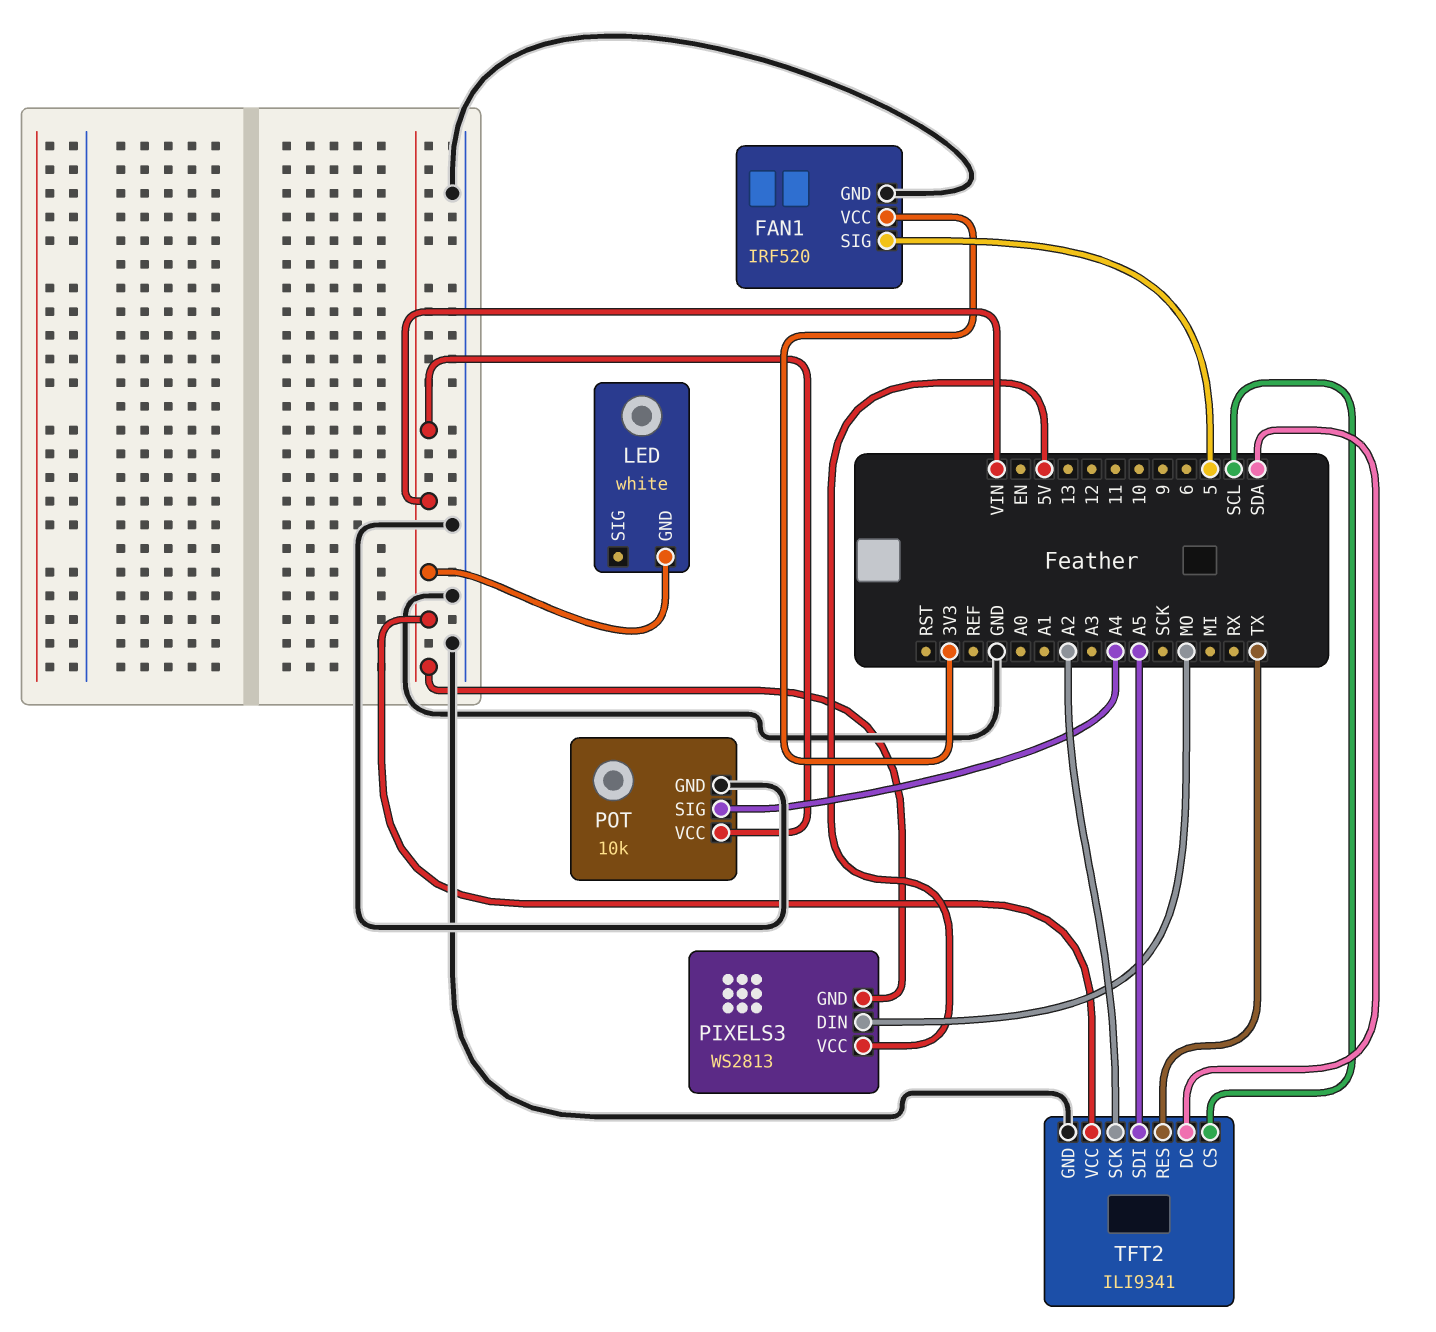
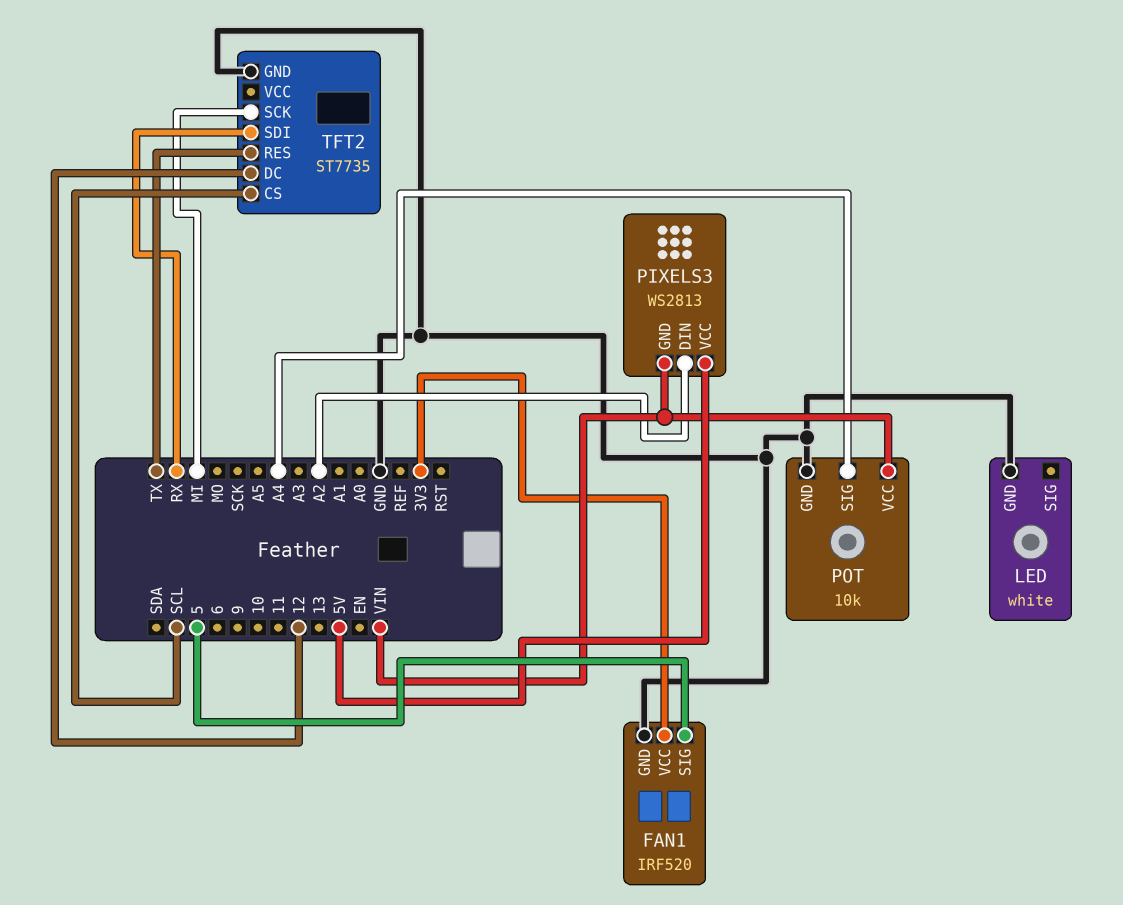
LED pin GND: VIN -> GND
PIXELS3 pin DIN: MO -> A2
TFT2: ILI9341 -> ST7735
TFT2 pin DC: SDA -> 12
TFT2 pin SCK: A2 -> MI
TFT2 pin SDI: A5 -> RX
TFT2 pin VCC: VIN -> none

